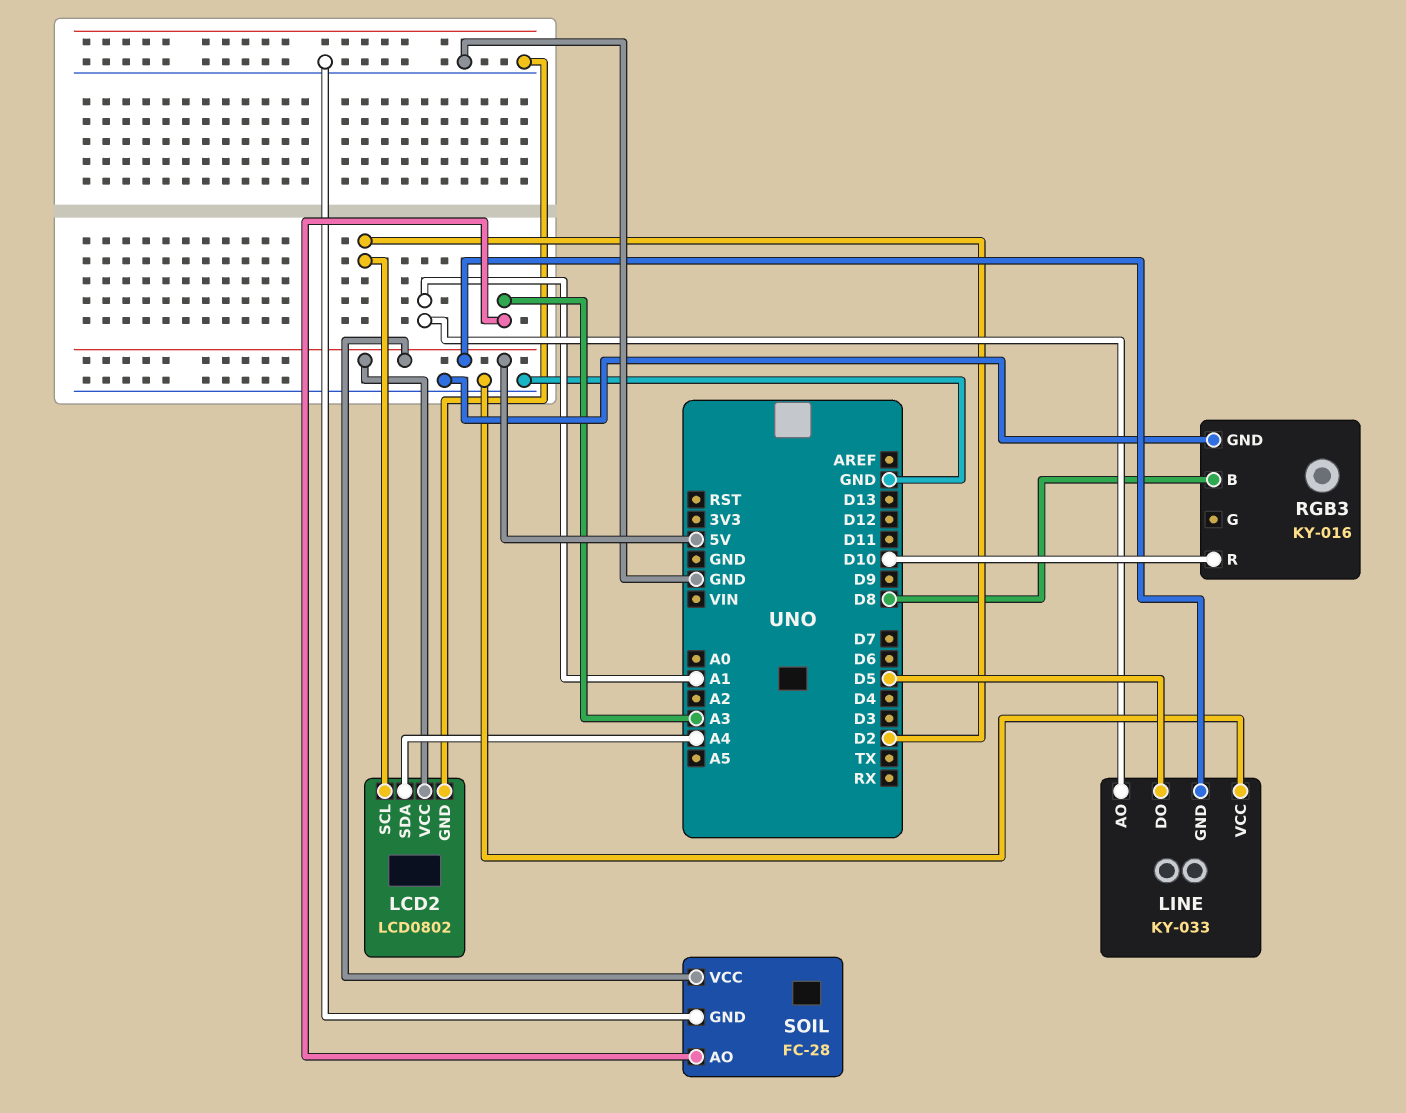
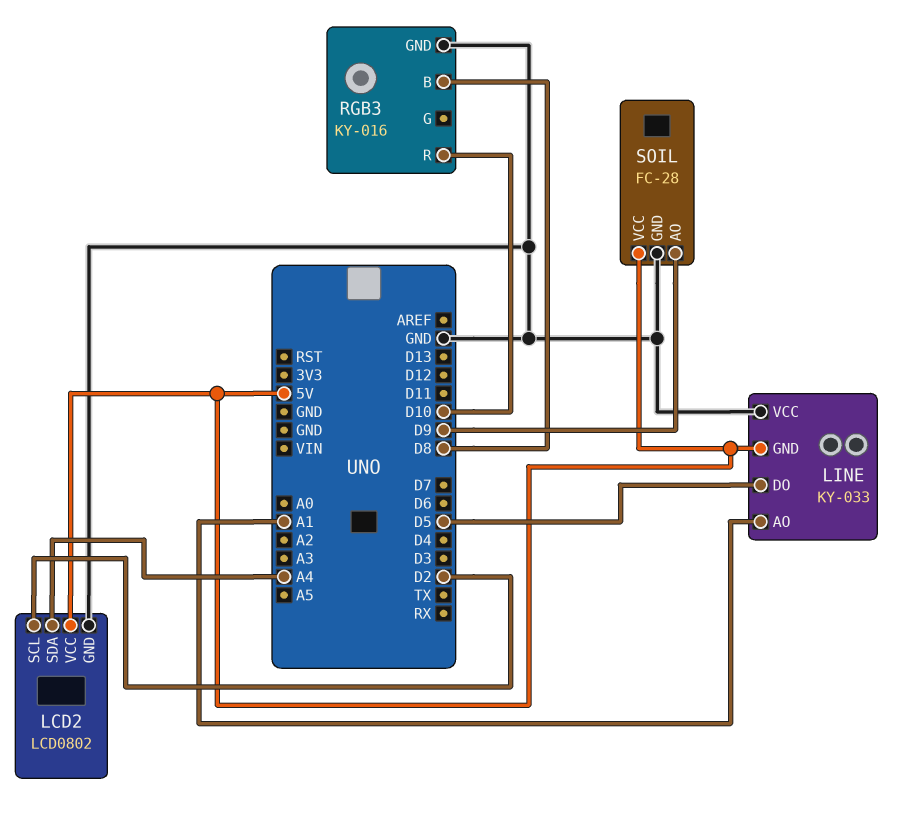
SOIL pin AO: A3 -> D9

